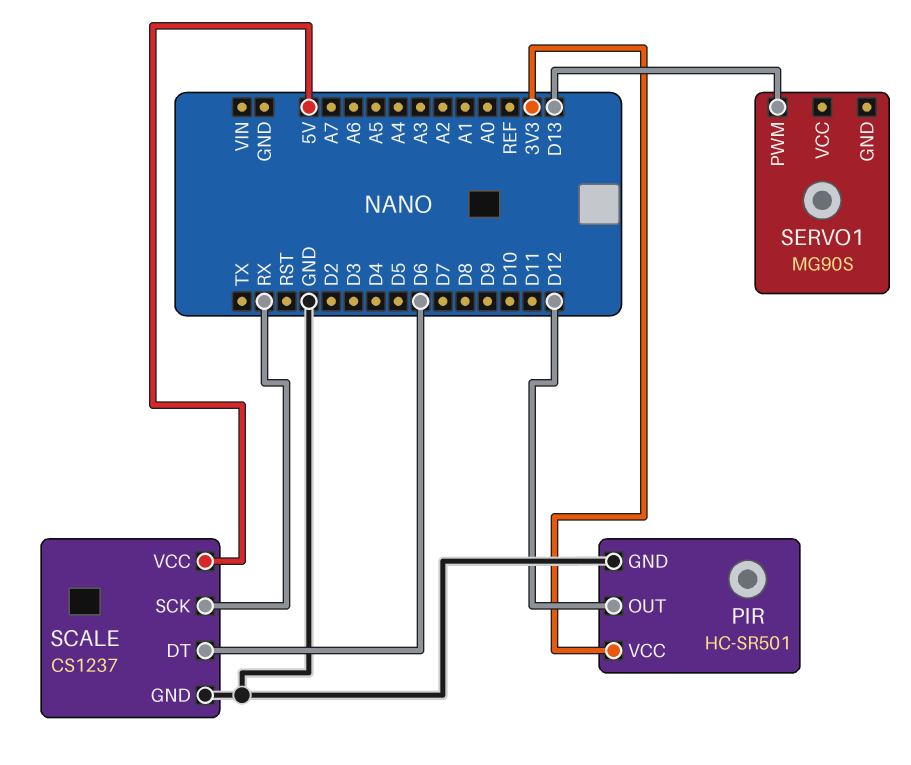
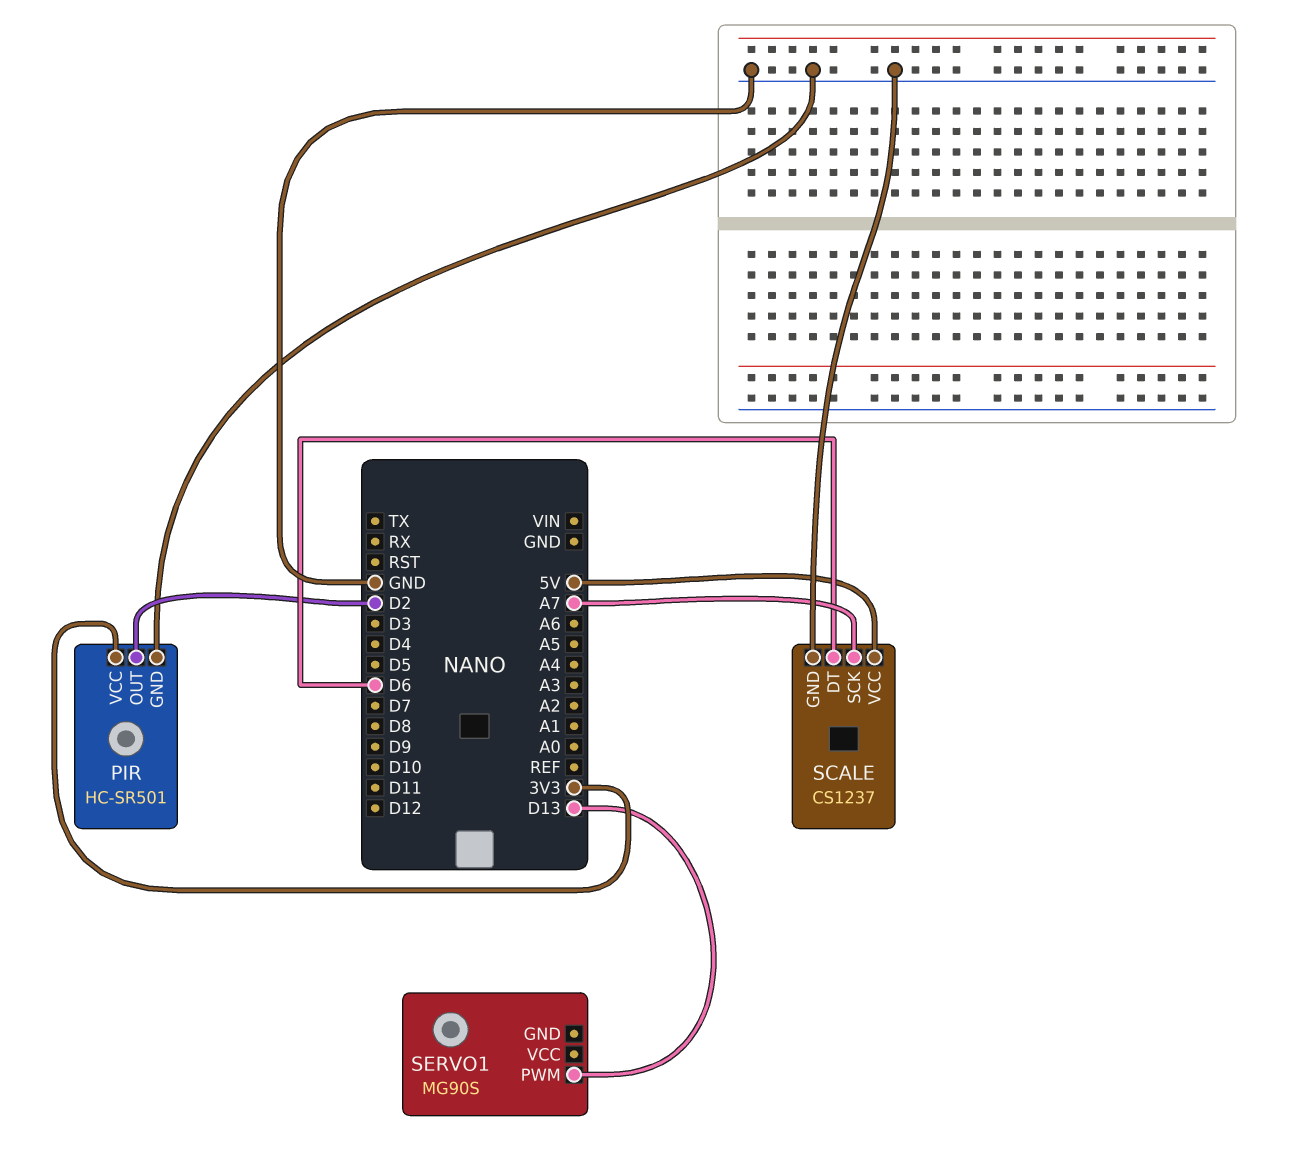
PIR pin OUT: D12 -> D2
SCALE pin SCK: RX -> A7

